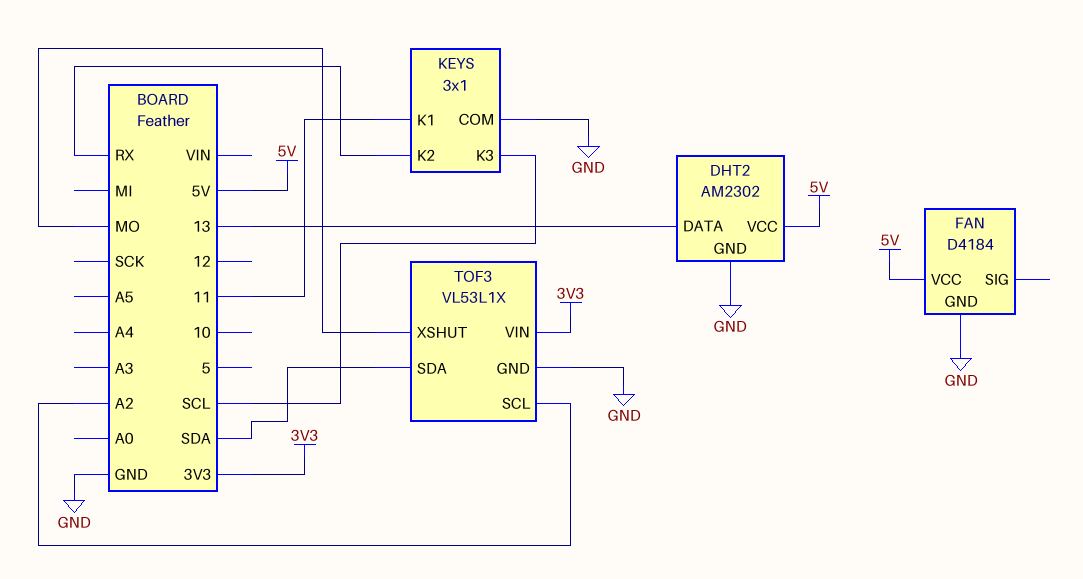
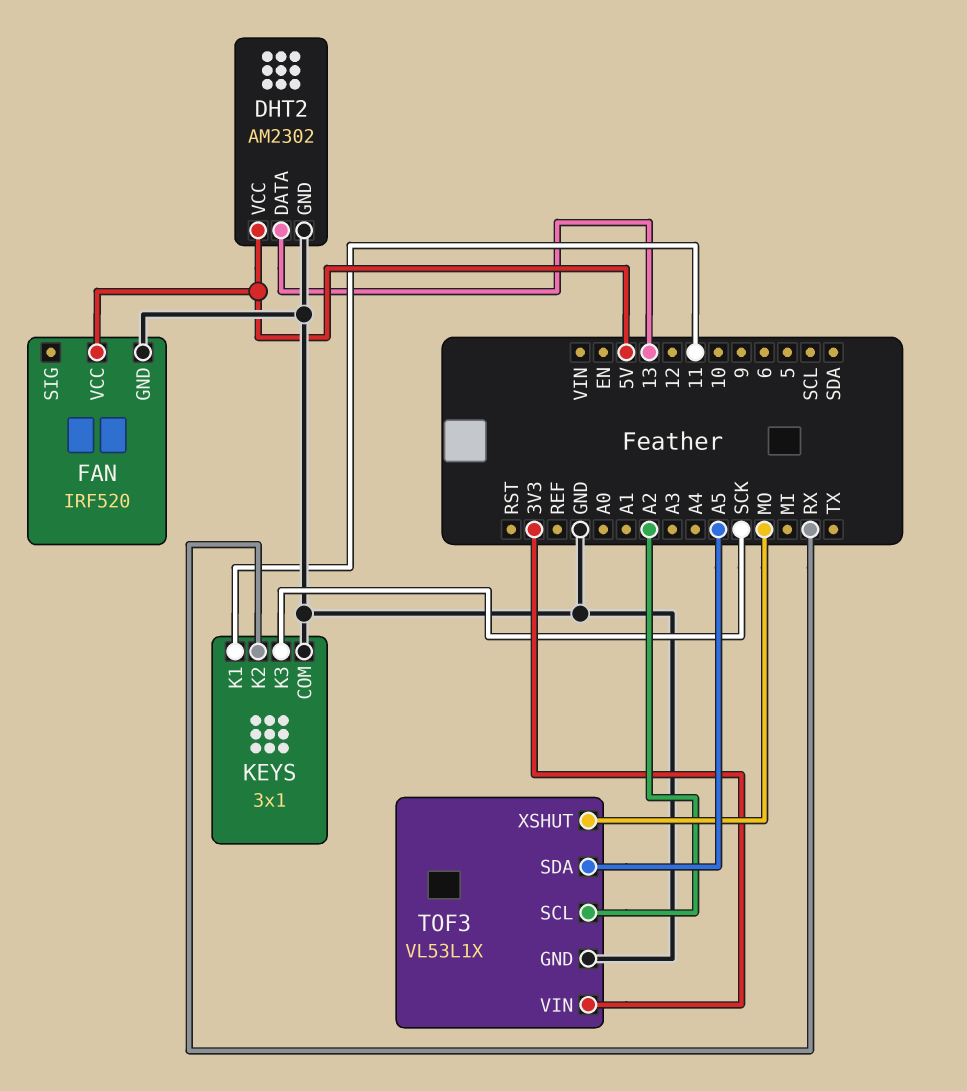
FAN: D4184 -> IRF520
KEYS pin K3: SCL -> SCK
TOF3 pin SDA: SDA -> A5

